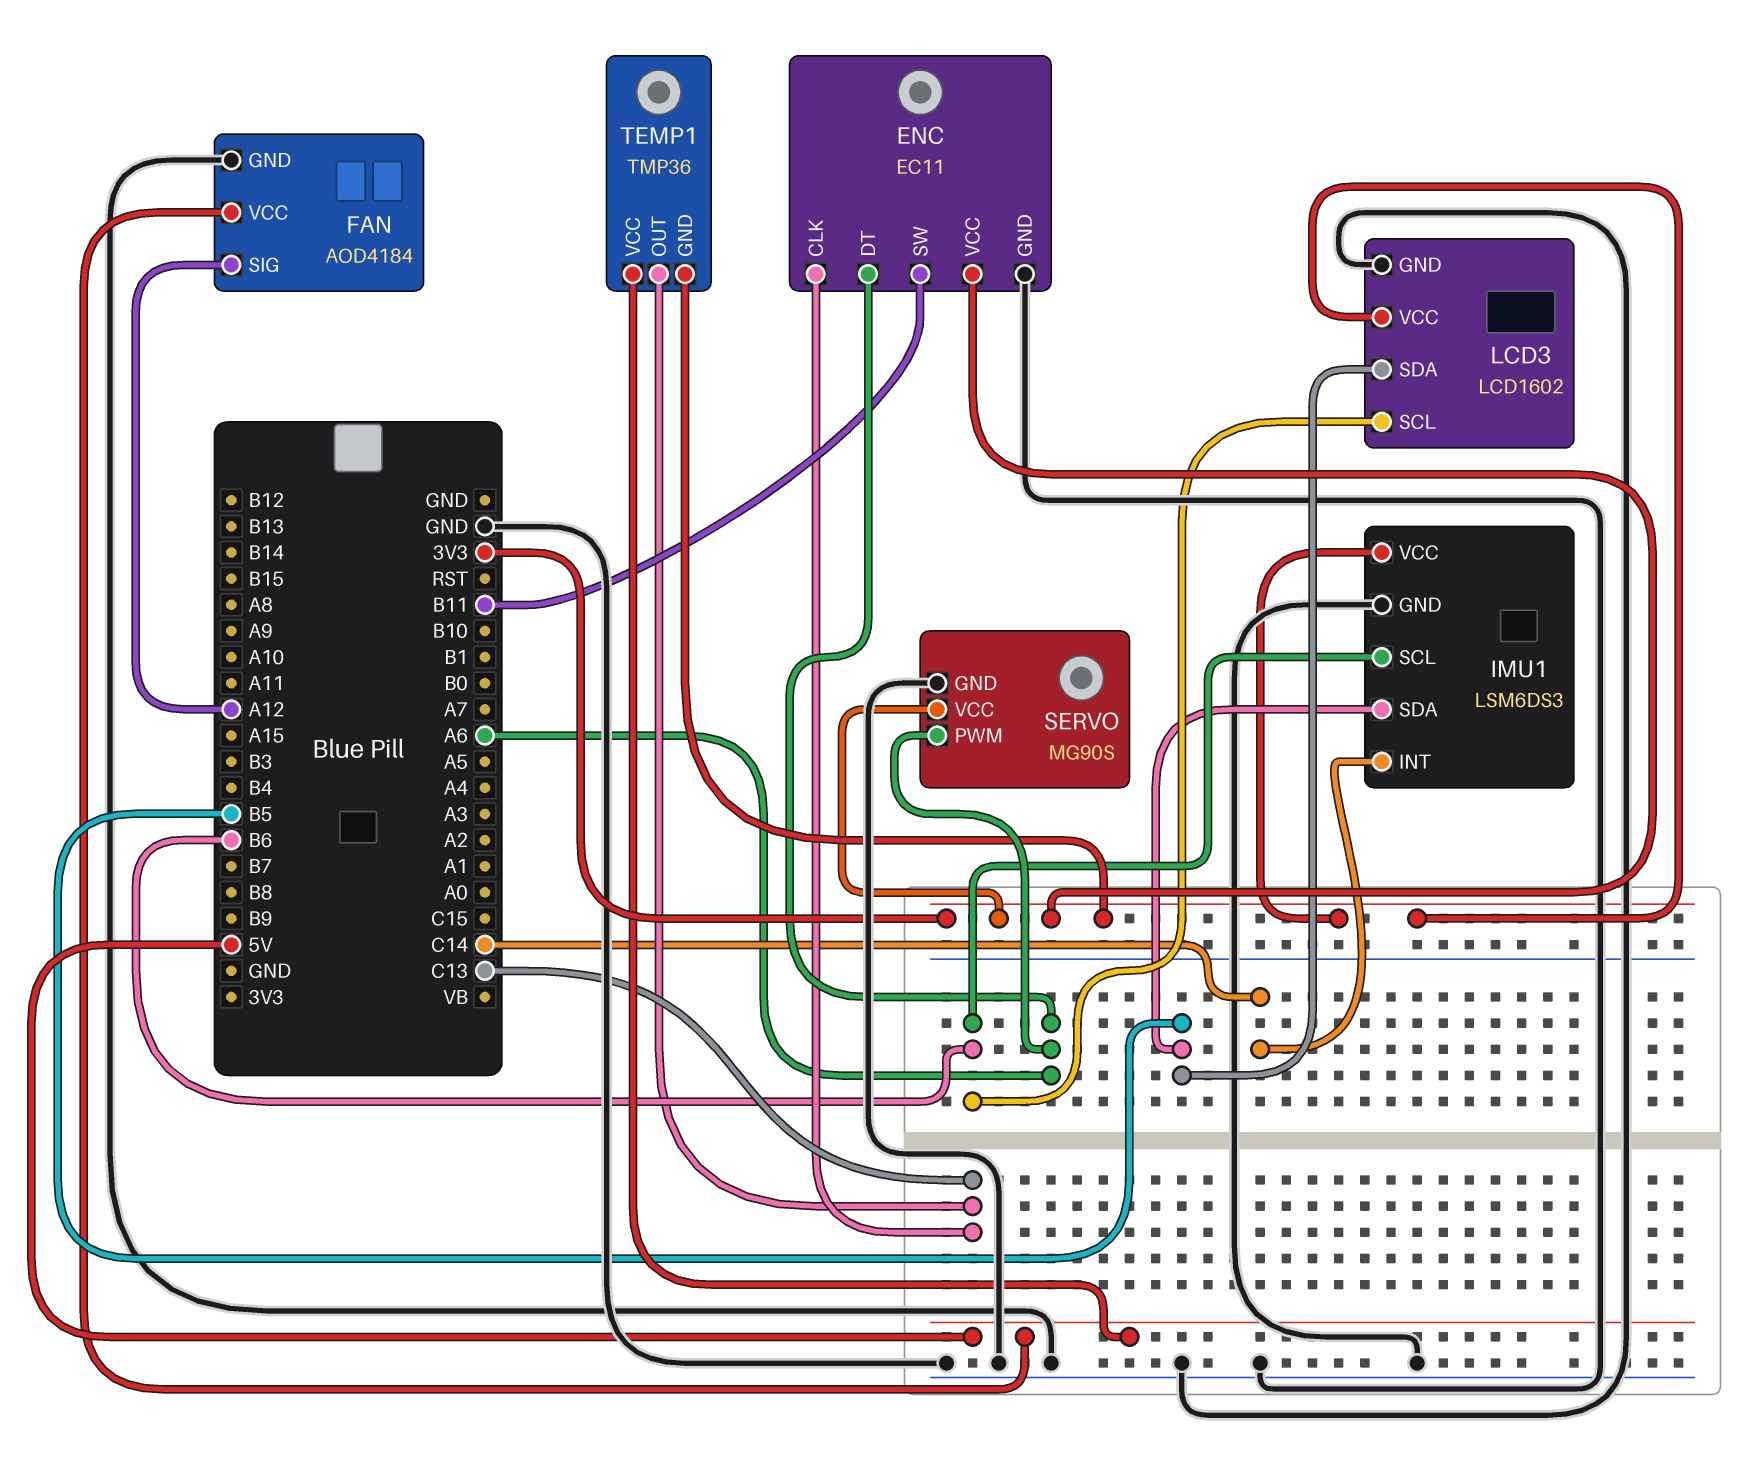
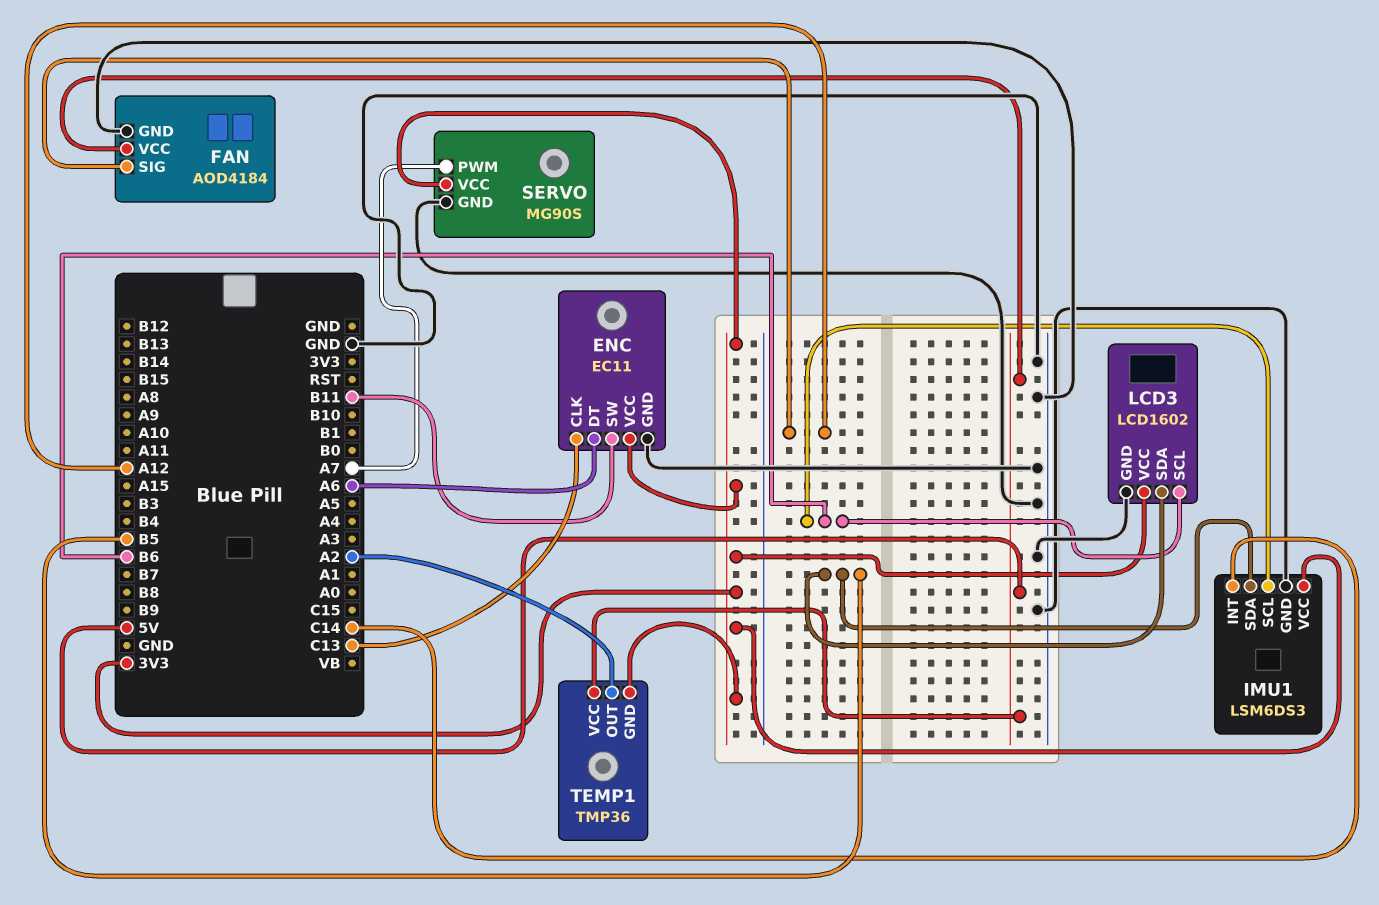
SERVO pin PWM: A6 -> A7
TEMP1 pin OUT: C13 -> A2

